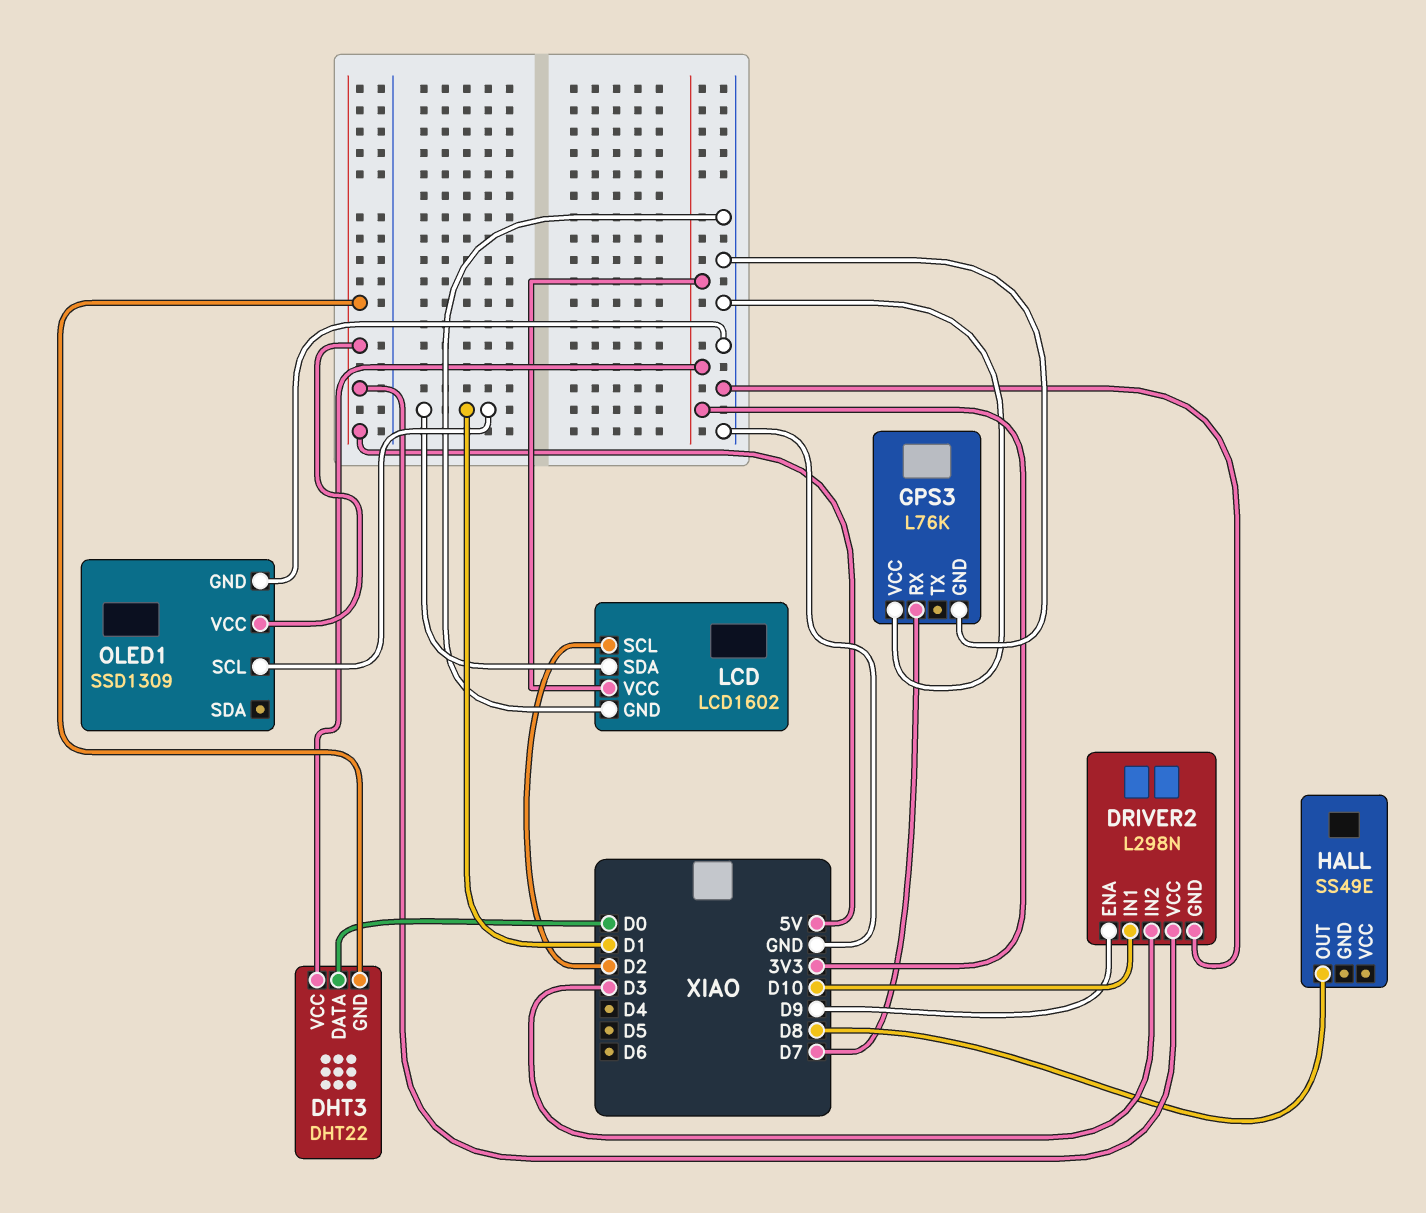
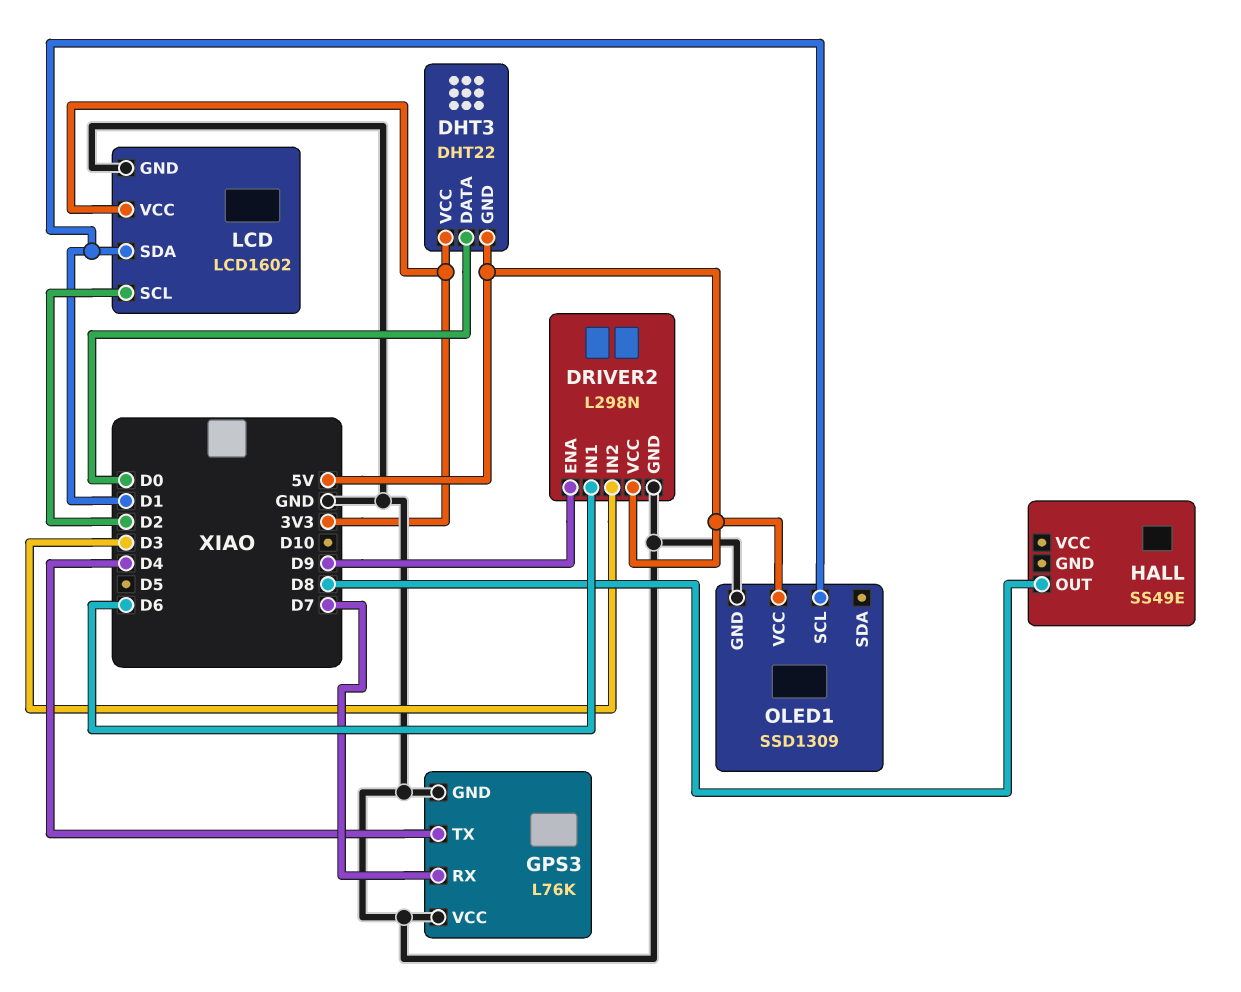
DRIVER2 pin IN1: D10 -> D6
GPS3 pin TX: none -> D4

